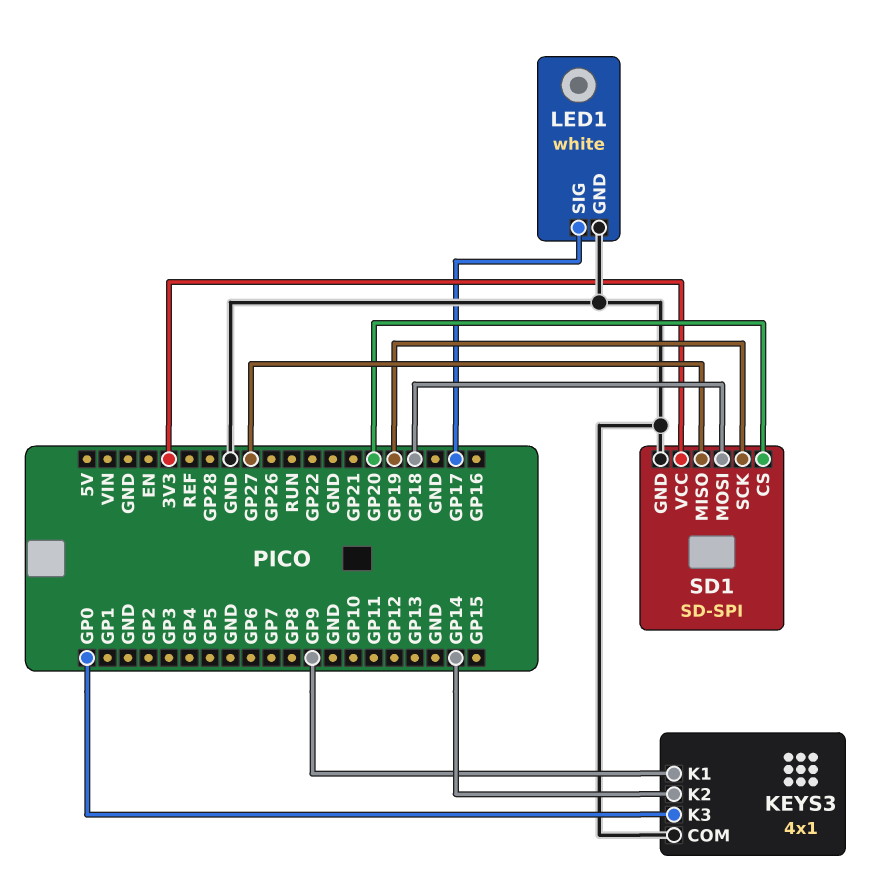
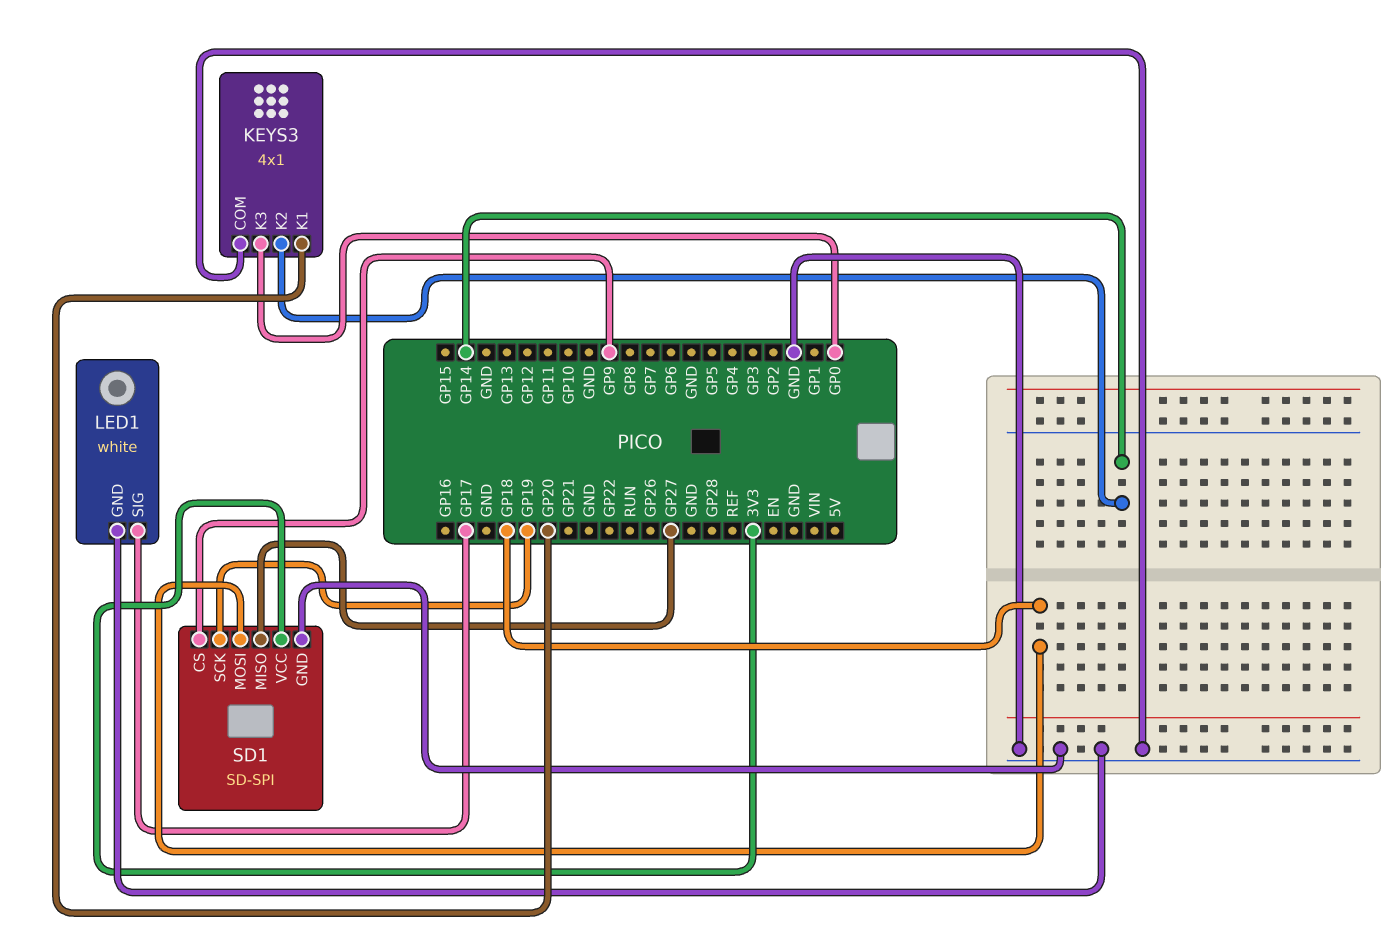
KEYS3 pin K1: GP9 -> GP20
SD1 pin CS: GP20 -> GP9

